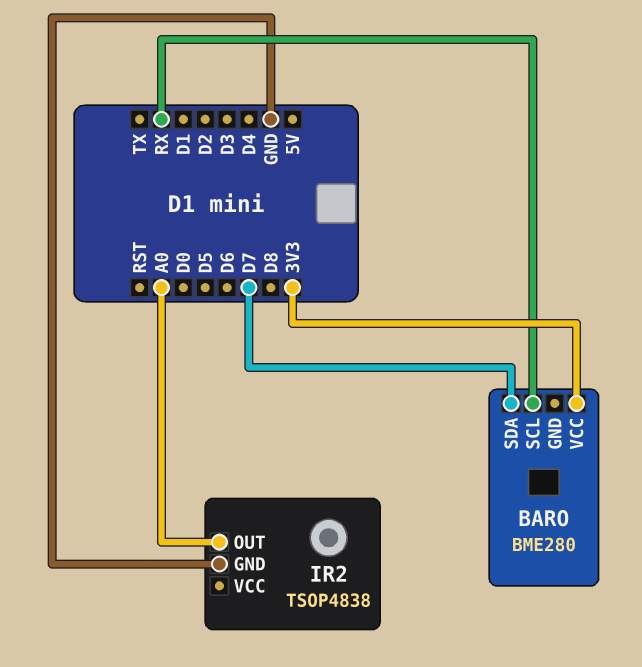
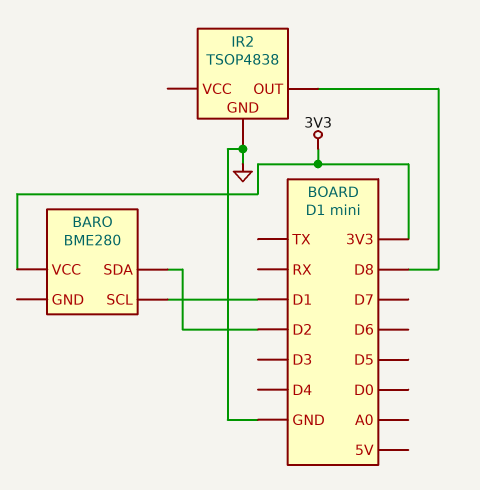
BARO pin SCL: RX -> D1
BARO pin SDA: D7 -> D2
IR2 pin OUT: A0 -> D8

